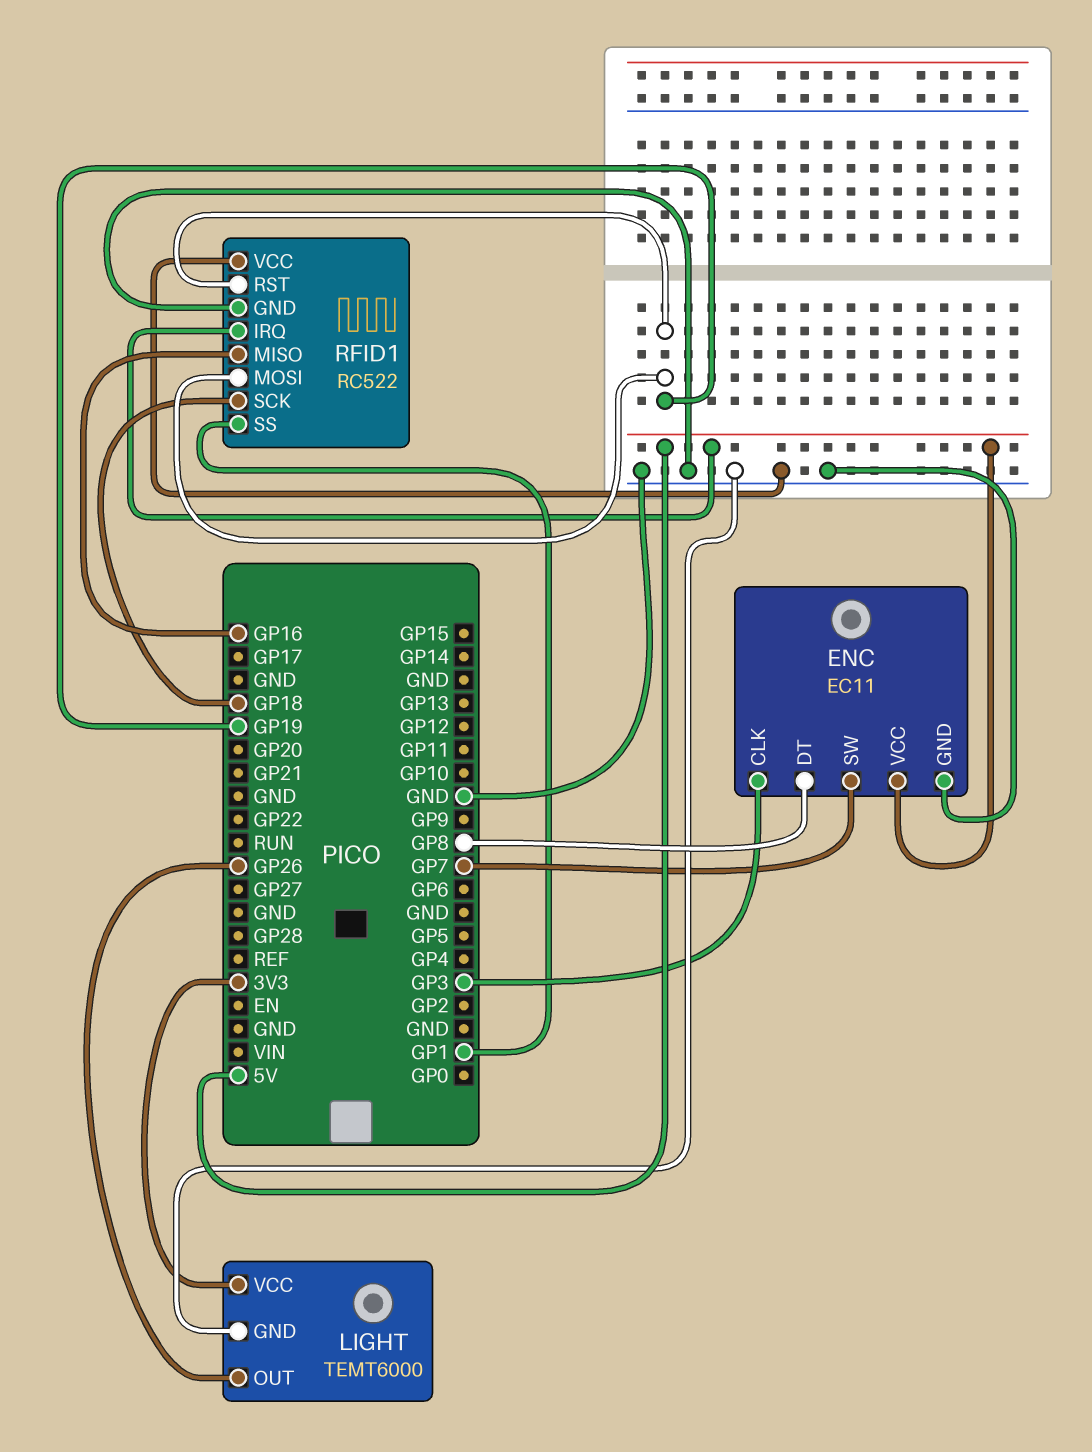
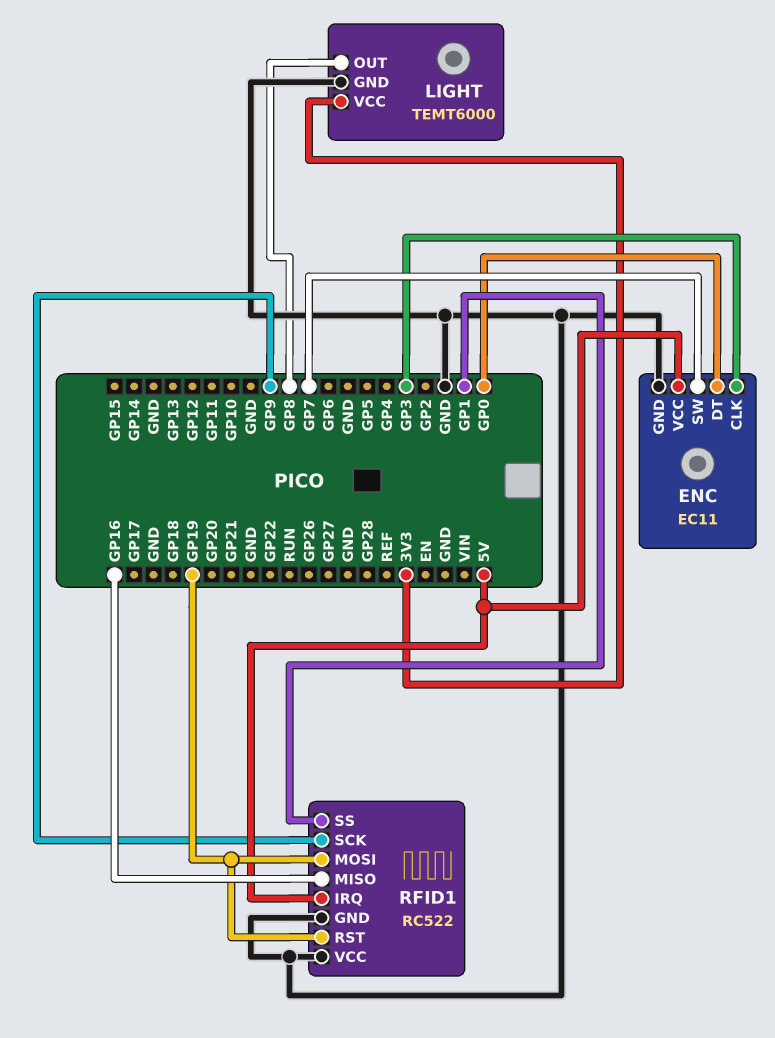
ENC pin DT: GP8 -> GP0
LIGHT pin OUT: GP26 -> GP8
RFID1 pin SCK: GP18 -> GP9

